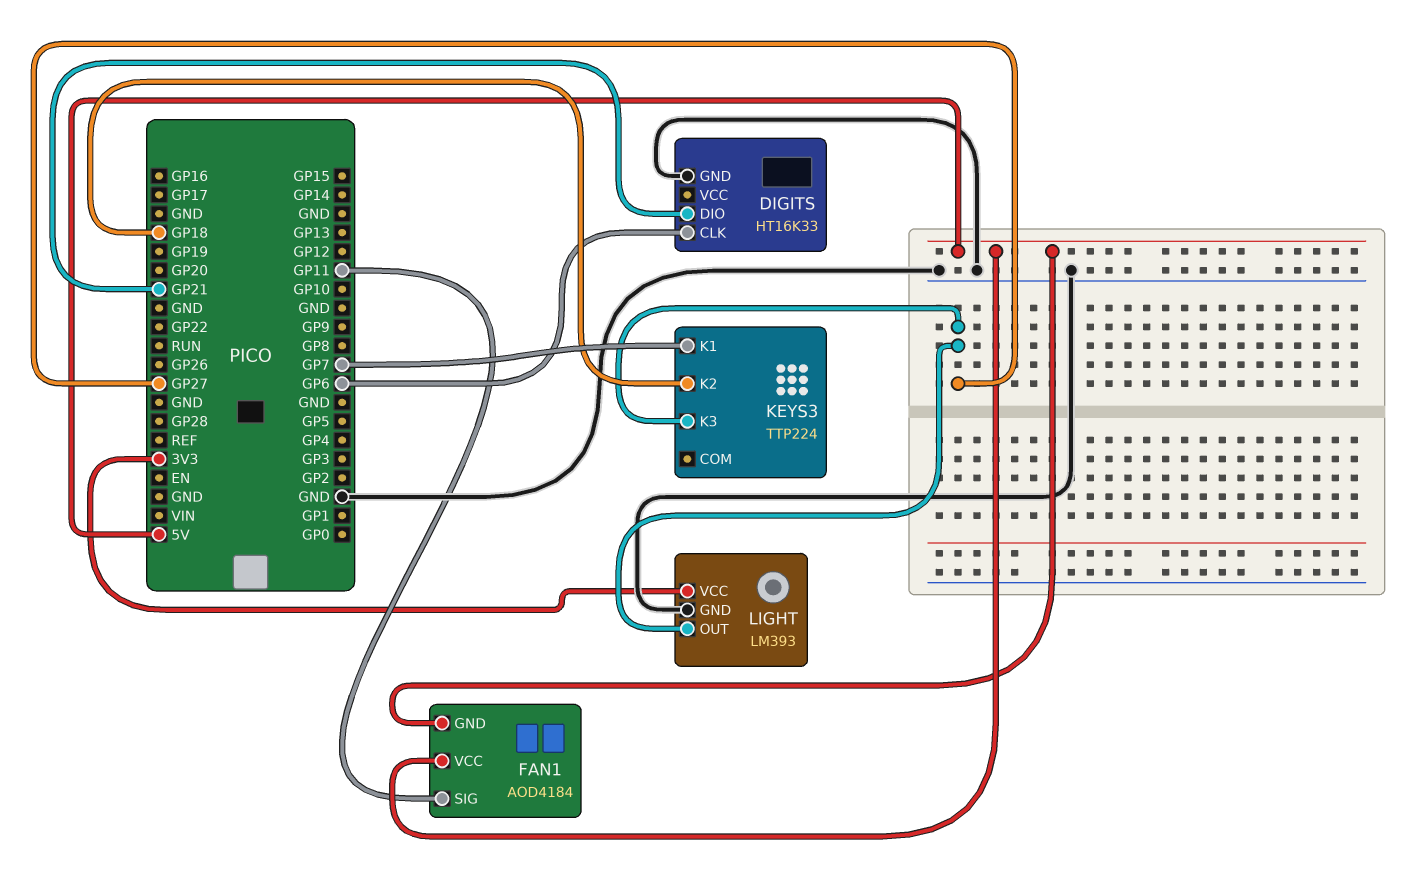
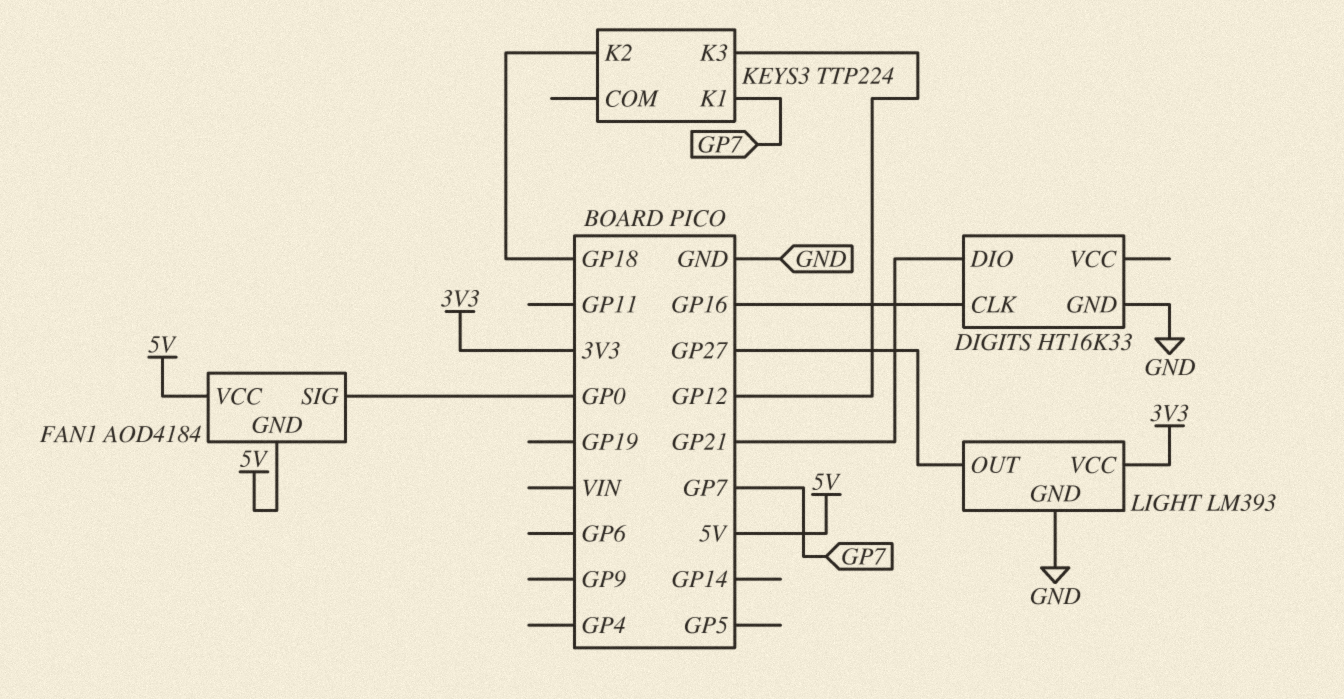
DIGITS pin CLK: GP6 -> GP16
FAN1 pin SIG: GP11 -> GP0
KEYS3 pin K3: GP27 -> GP12

